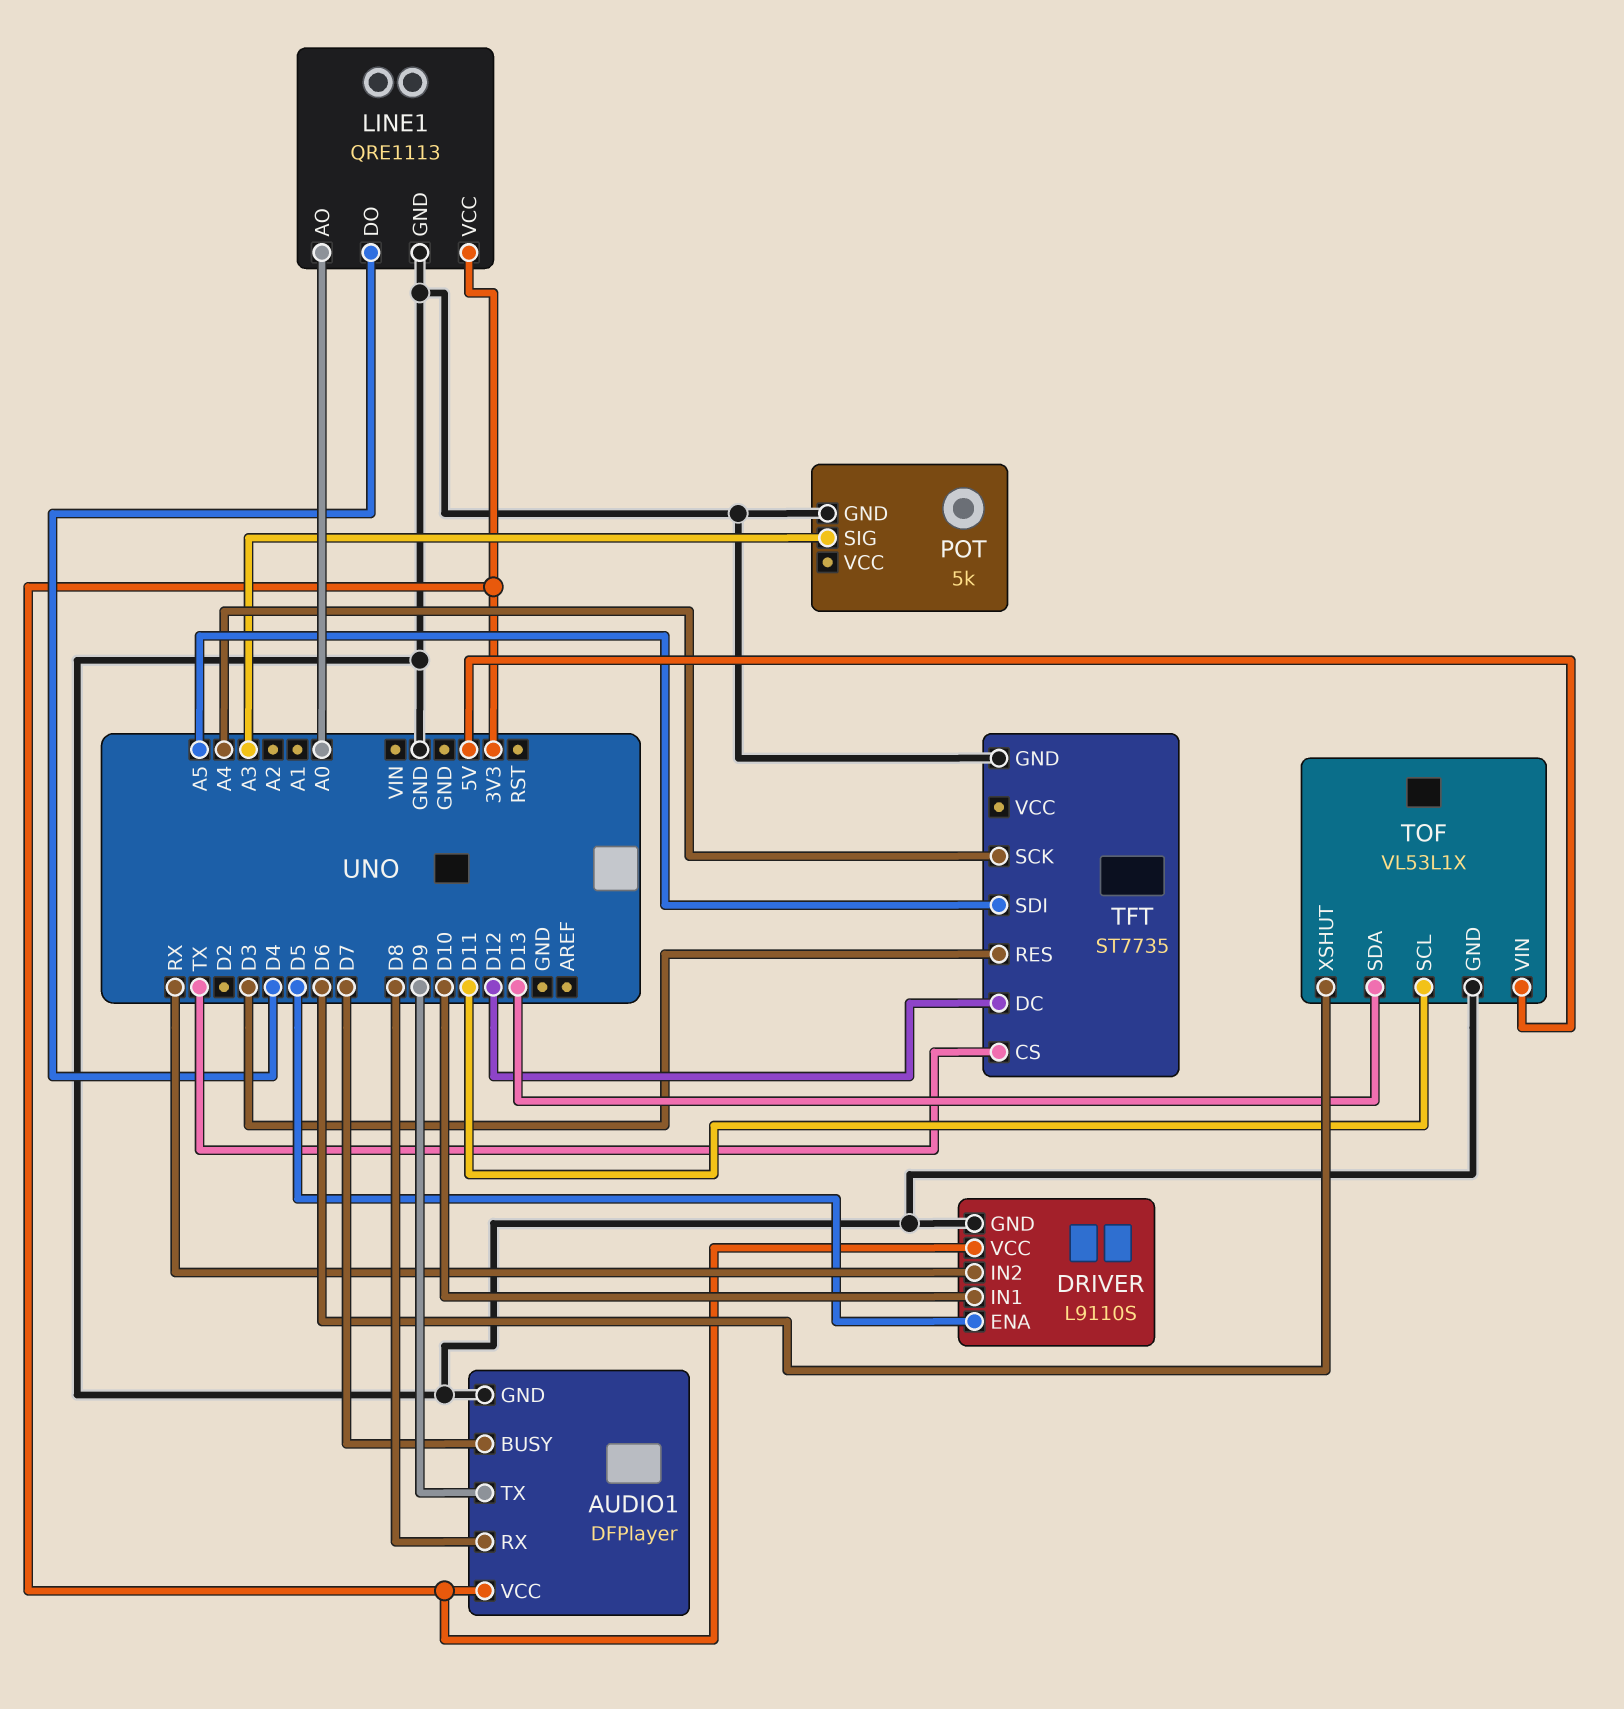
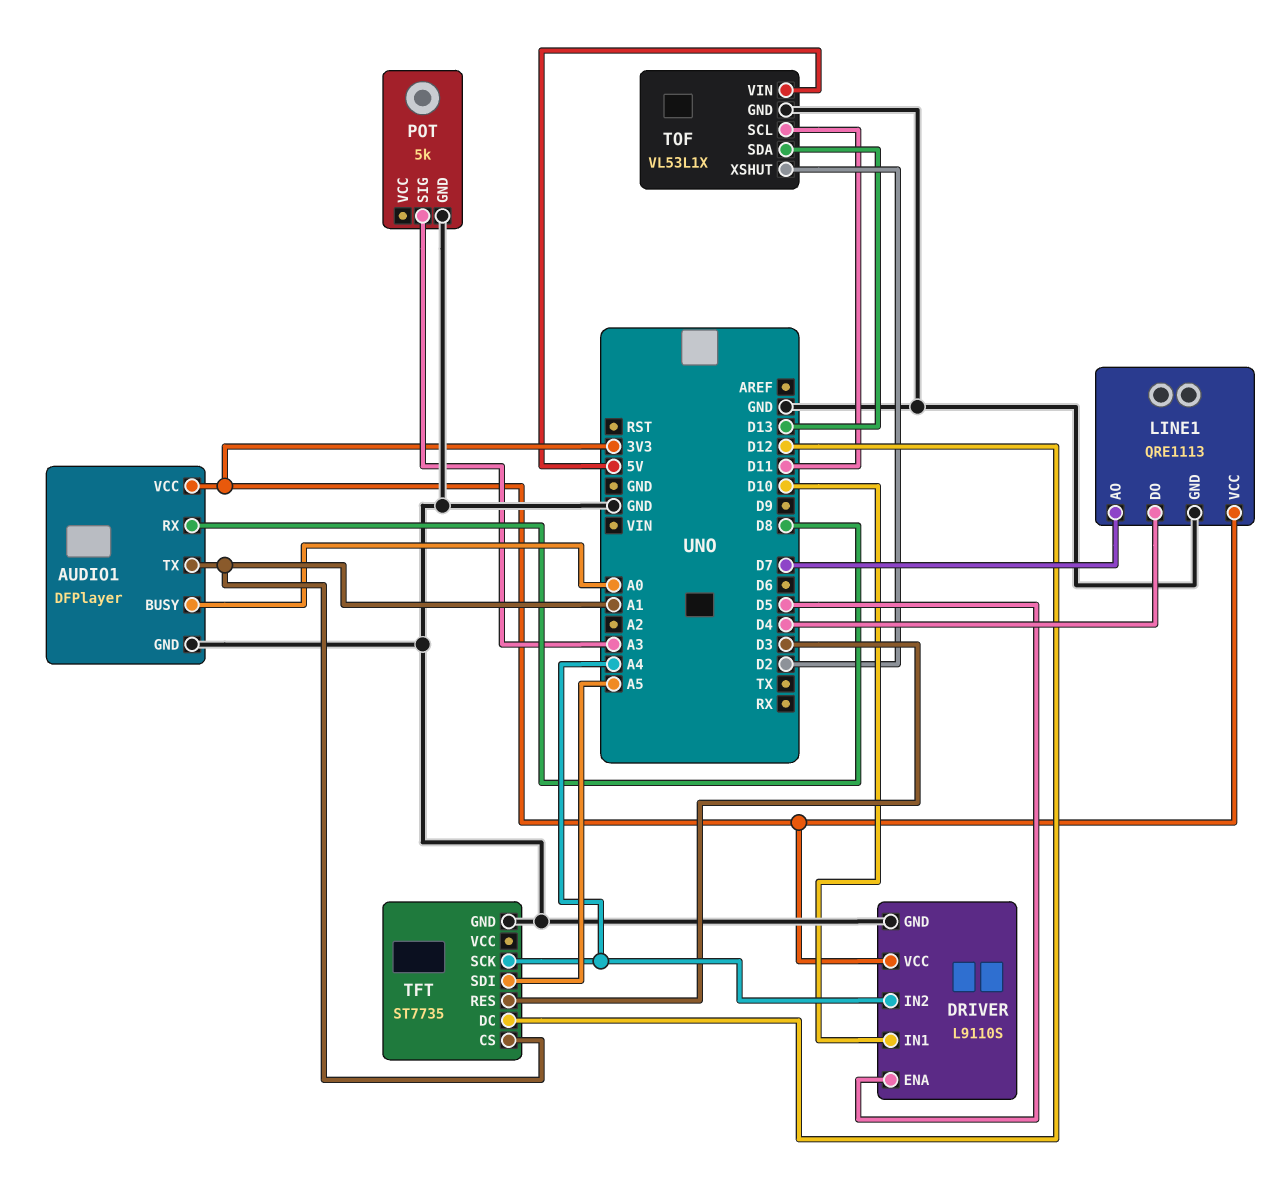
AUDIO1 pin BUSY: D7 -> A0
AUDIO1 pin TX: D9 -> A1
DRIVER pin IN2: RX -> A4
LINE1 pin AO: A0 -> D7
TFT pin CS: TX -> A1
TOF pin XSHUT: D6 -> D2

